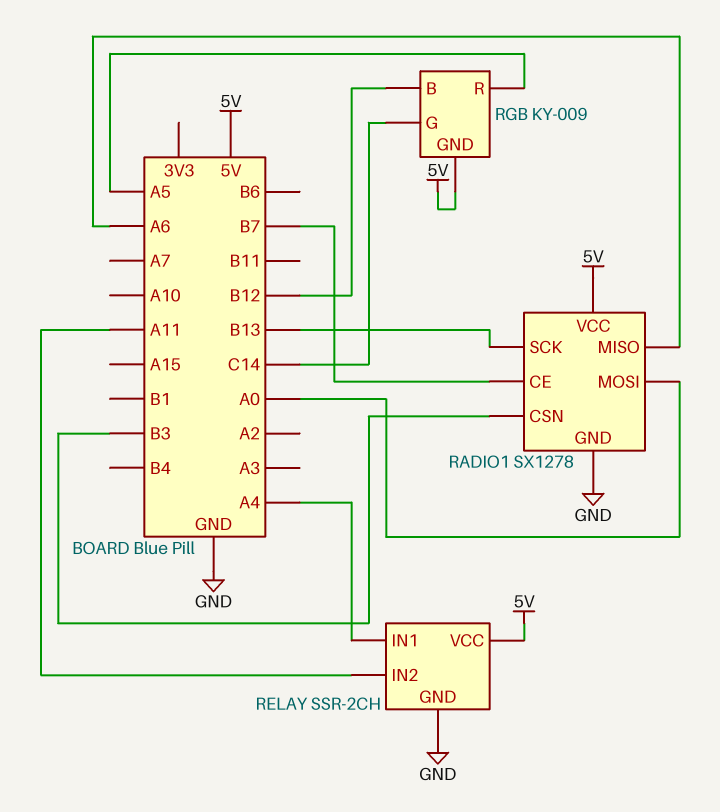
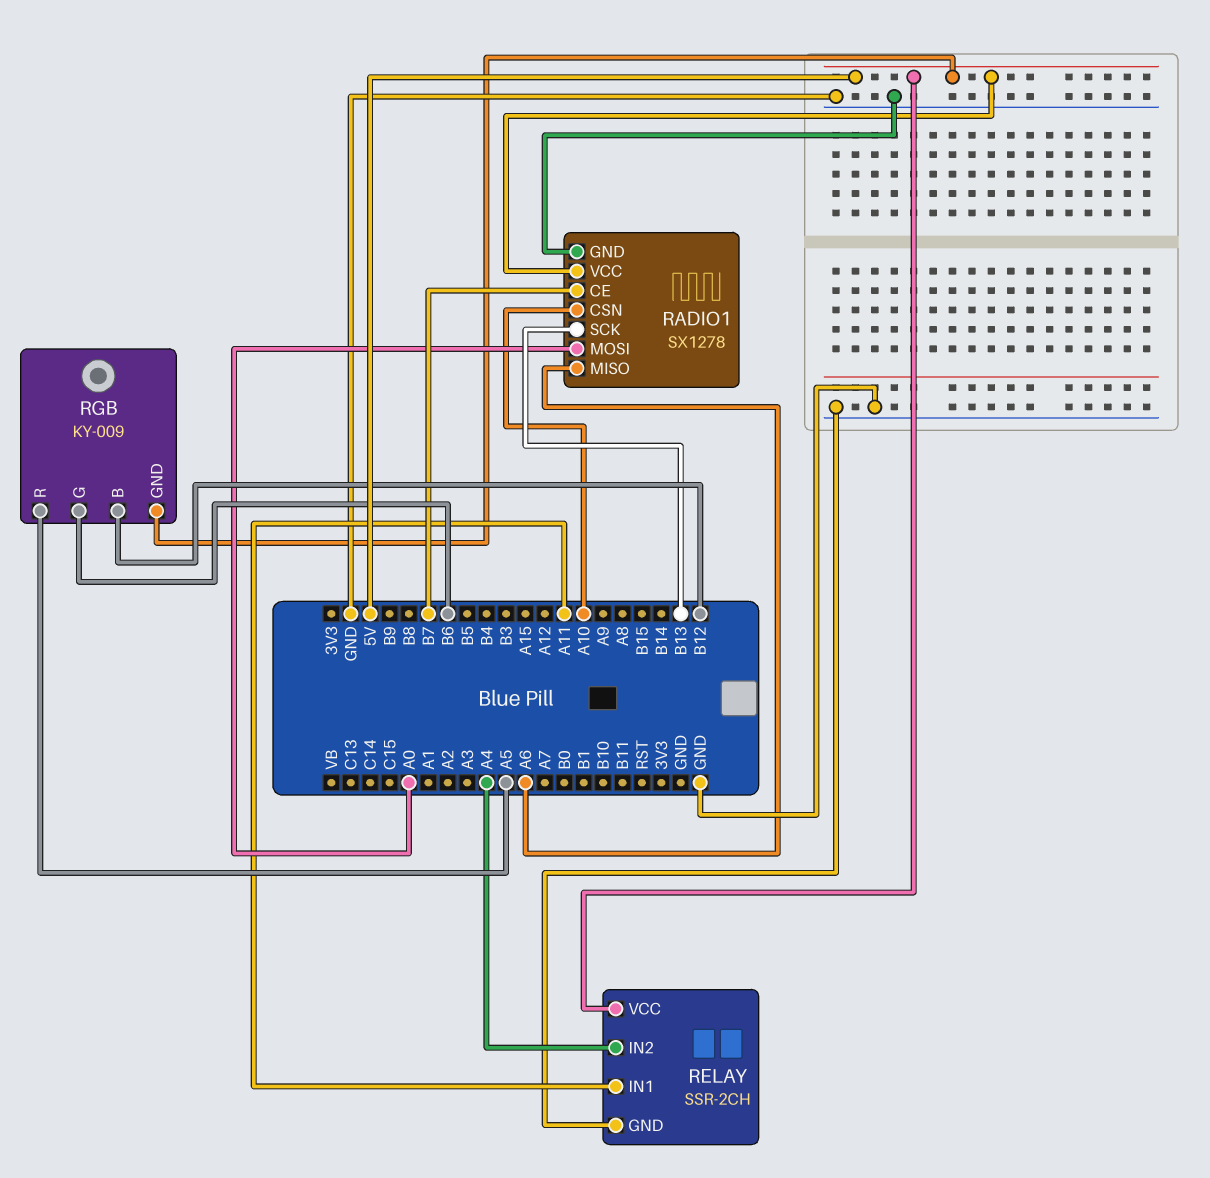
RADIO1 pin CSN: B3 -> A10
RELAY pin IN1: A4 -> A11
RELAY pin IN2: A11 -> A4
RGB pin G: C14 -> B6

